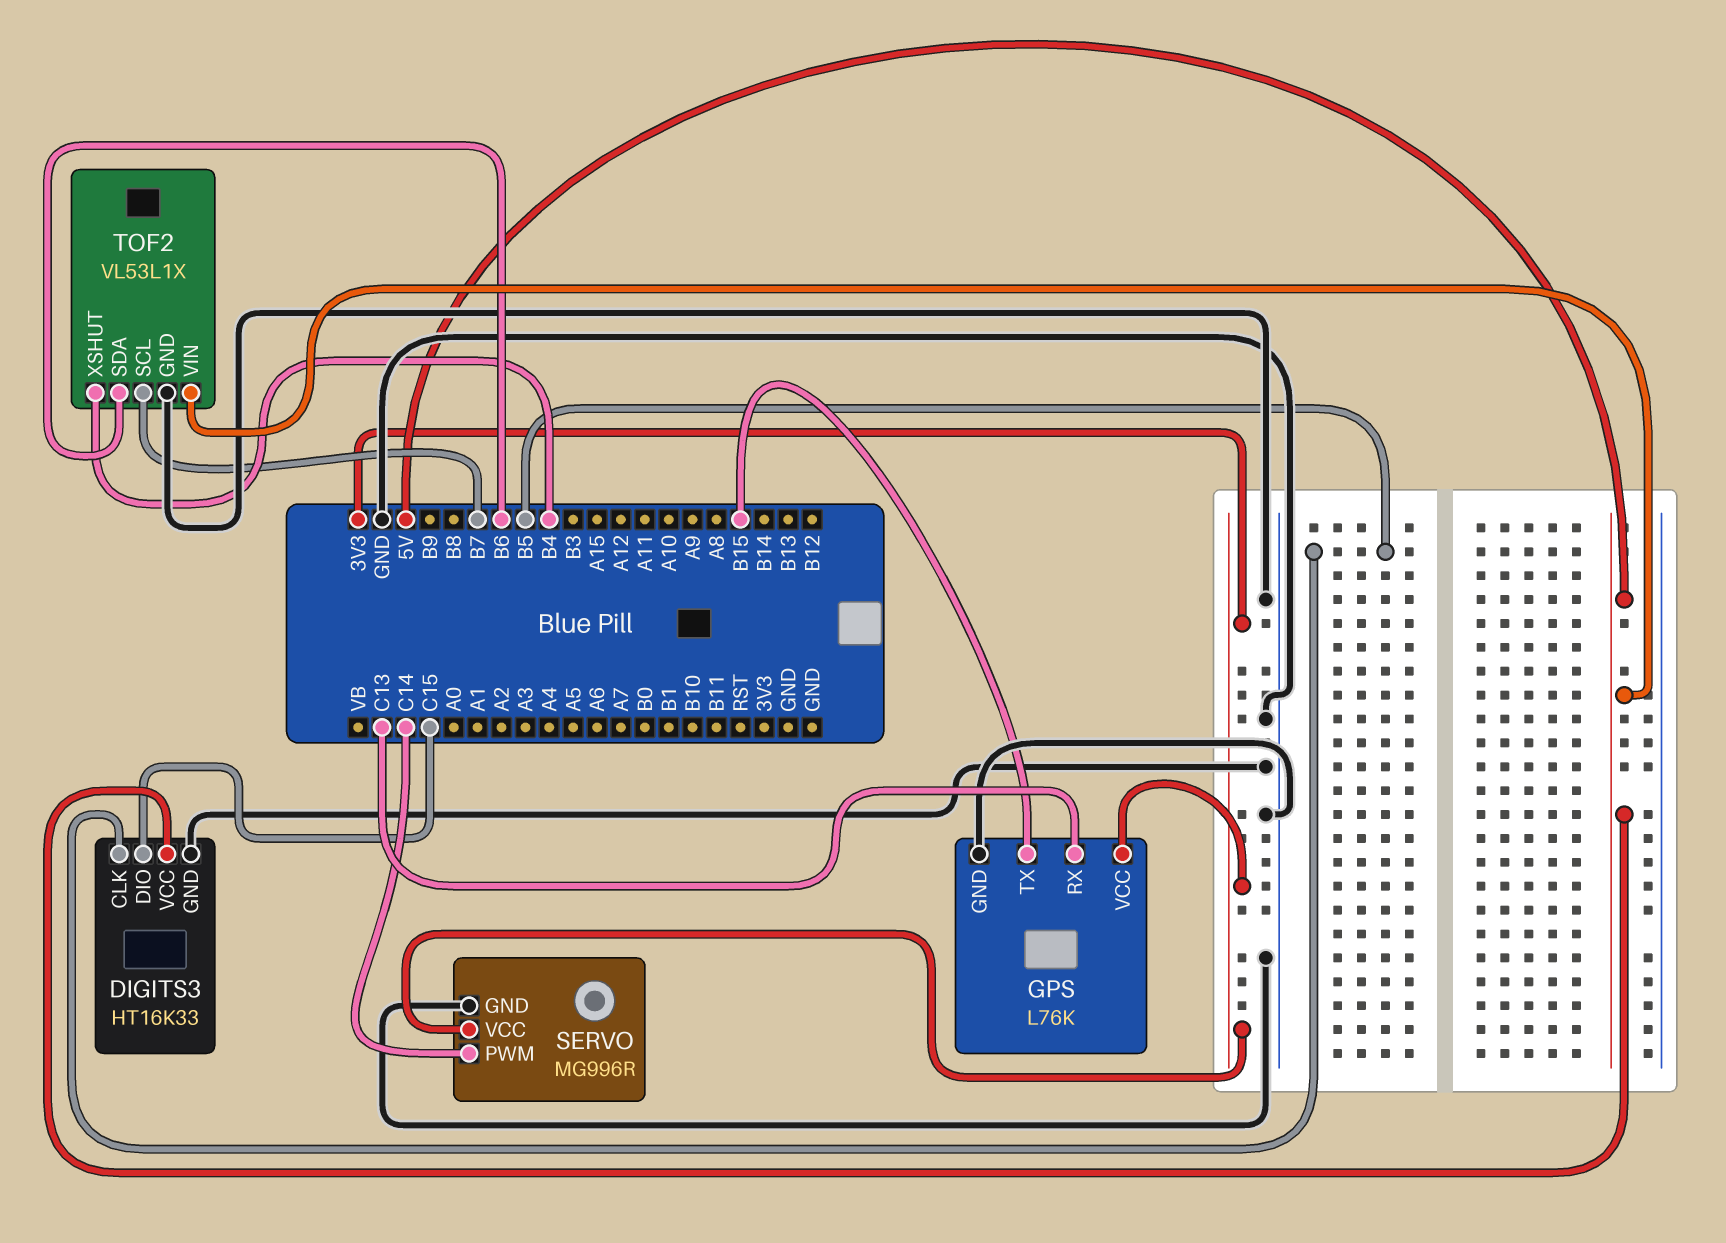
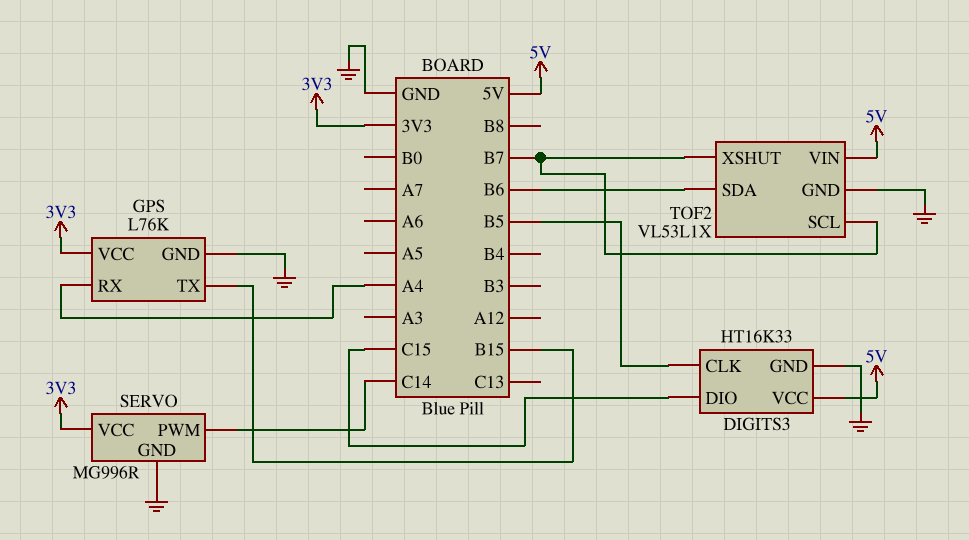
GPS pin RX: C13 -> A4
TOF2 pin XSHUT: B4 -> B7

